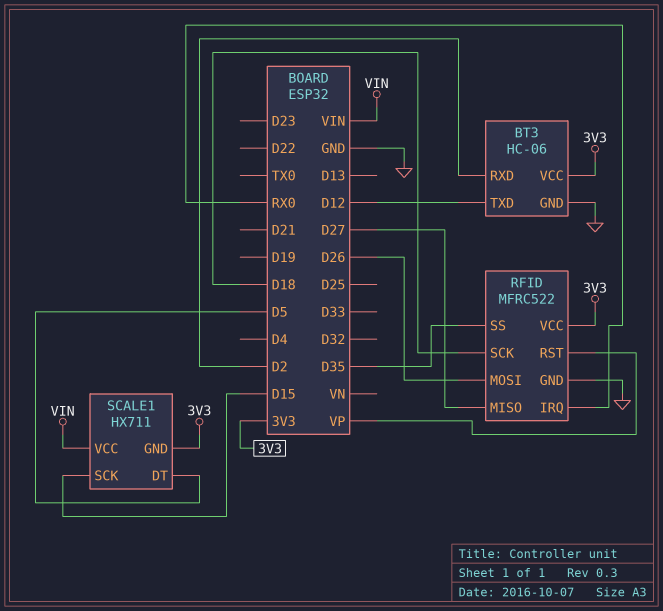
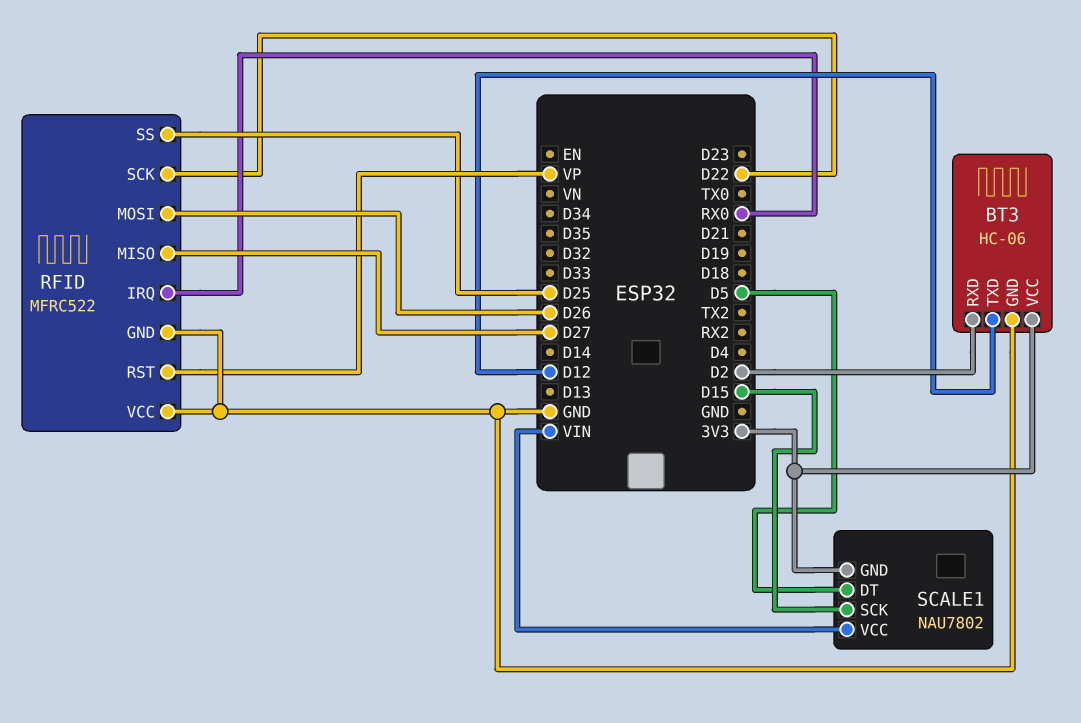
RFID pin SCK: D18 -> D22
RFID pin SS: D35 -> D25
RFID pin VCC: 3V3 -> GND
SCALE1: HX711 -> NAU7802

